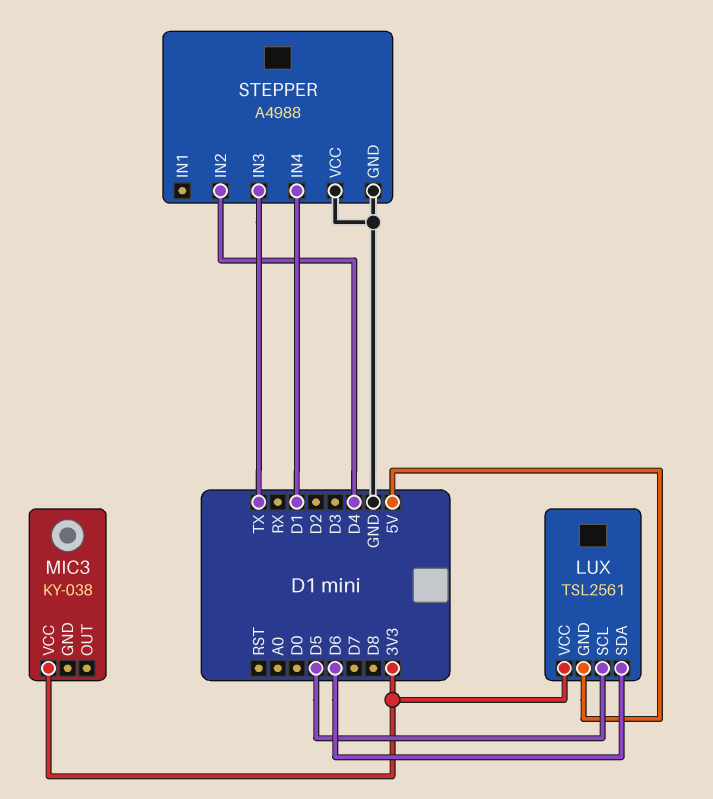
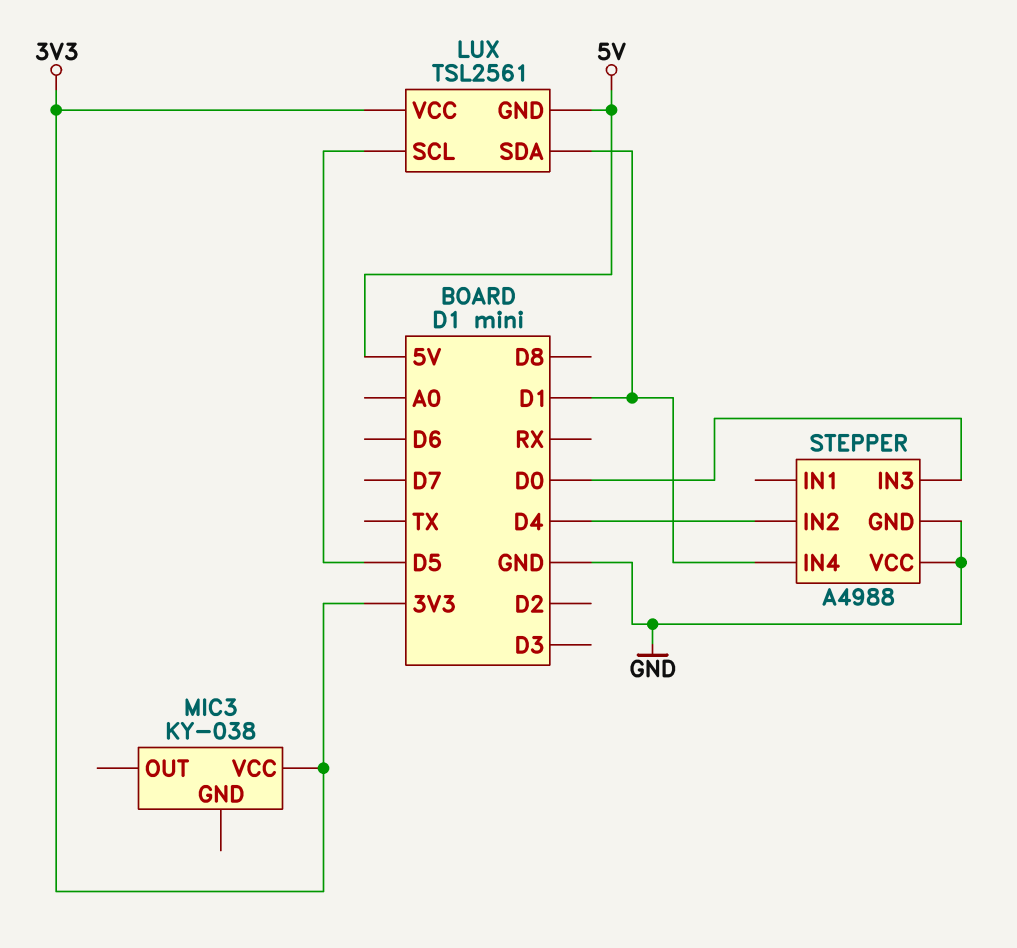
LUX pin SDA: D6 -> D1
STEPPER pin IN3: TX -> D0

